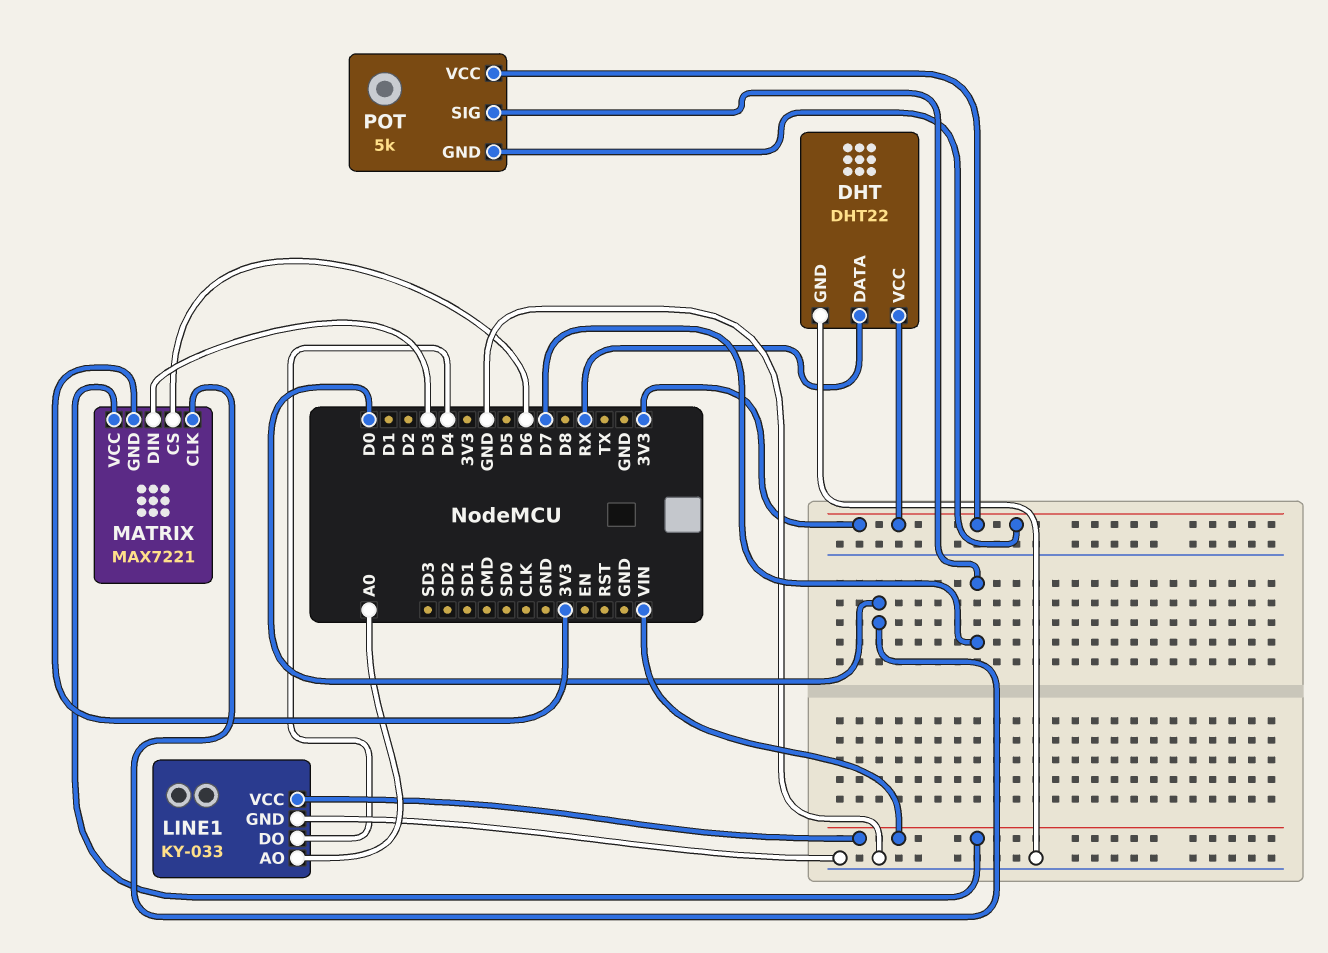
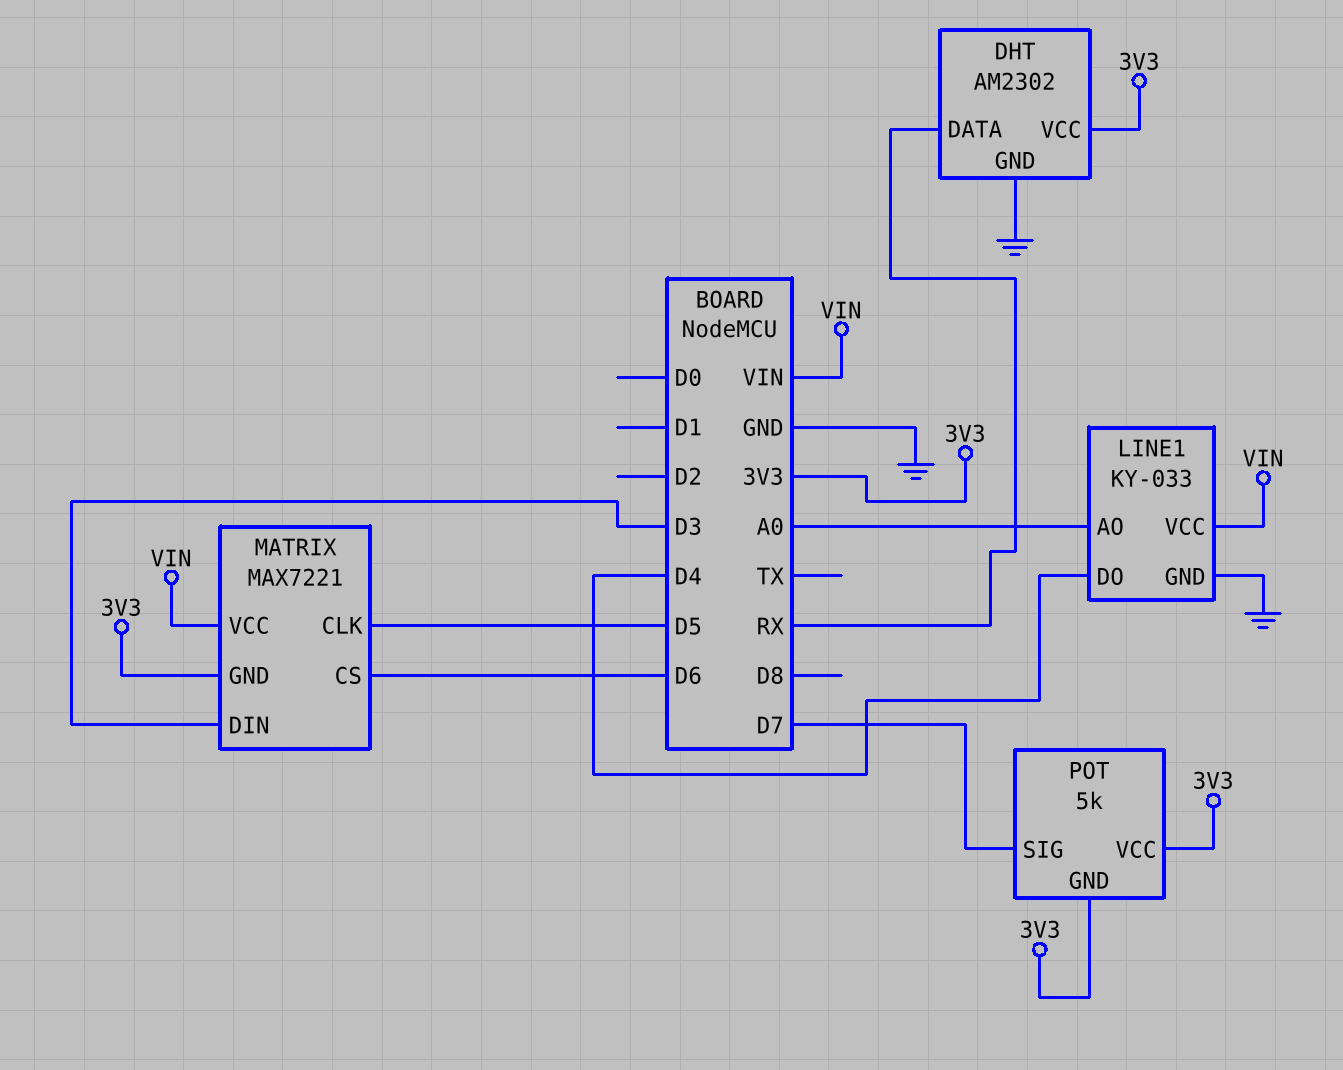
DHT: DHT22 -> AM2302
MATRIX pin CLK: D0 -> D5

